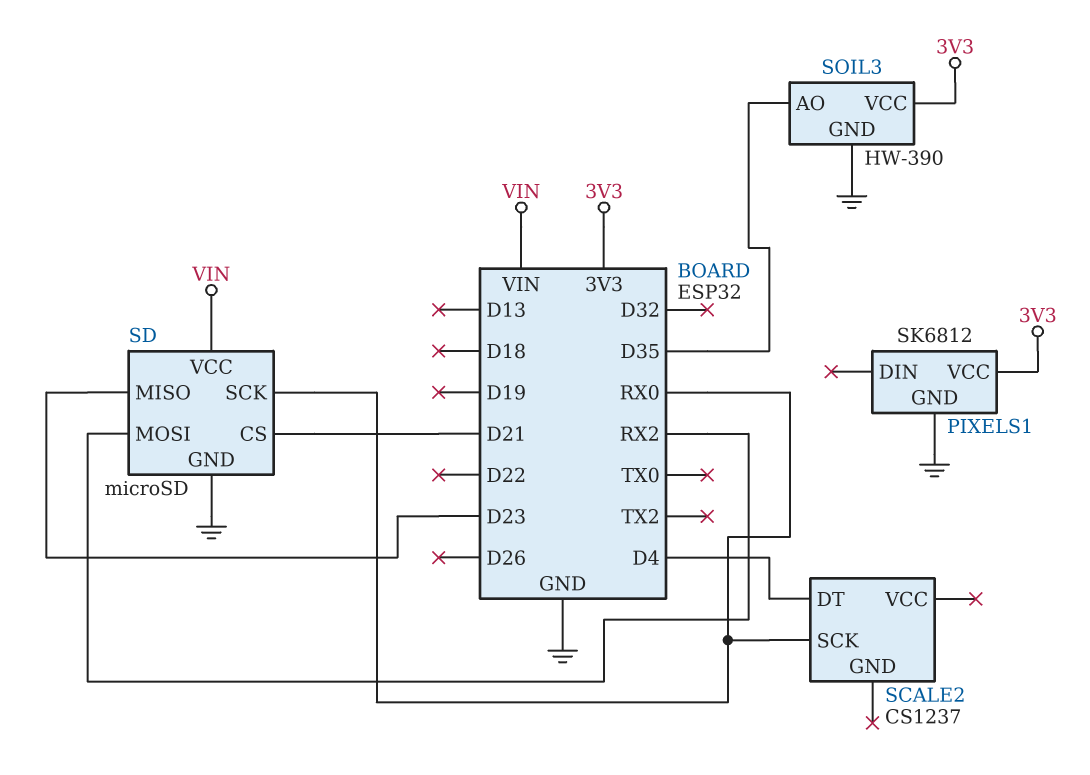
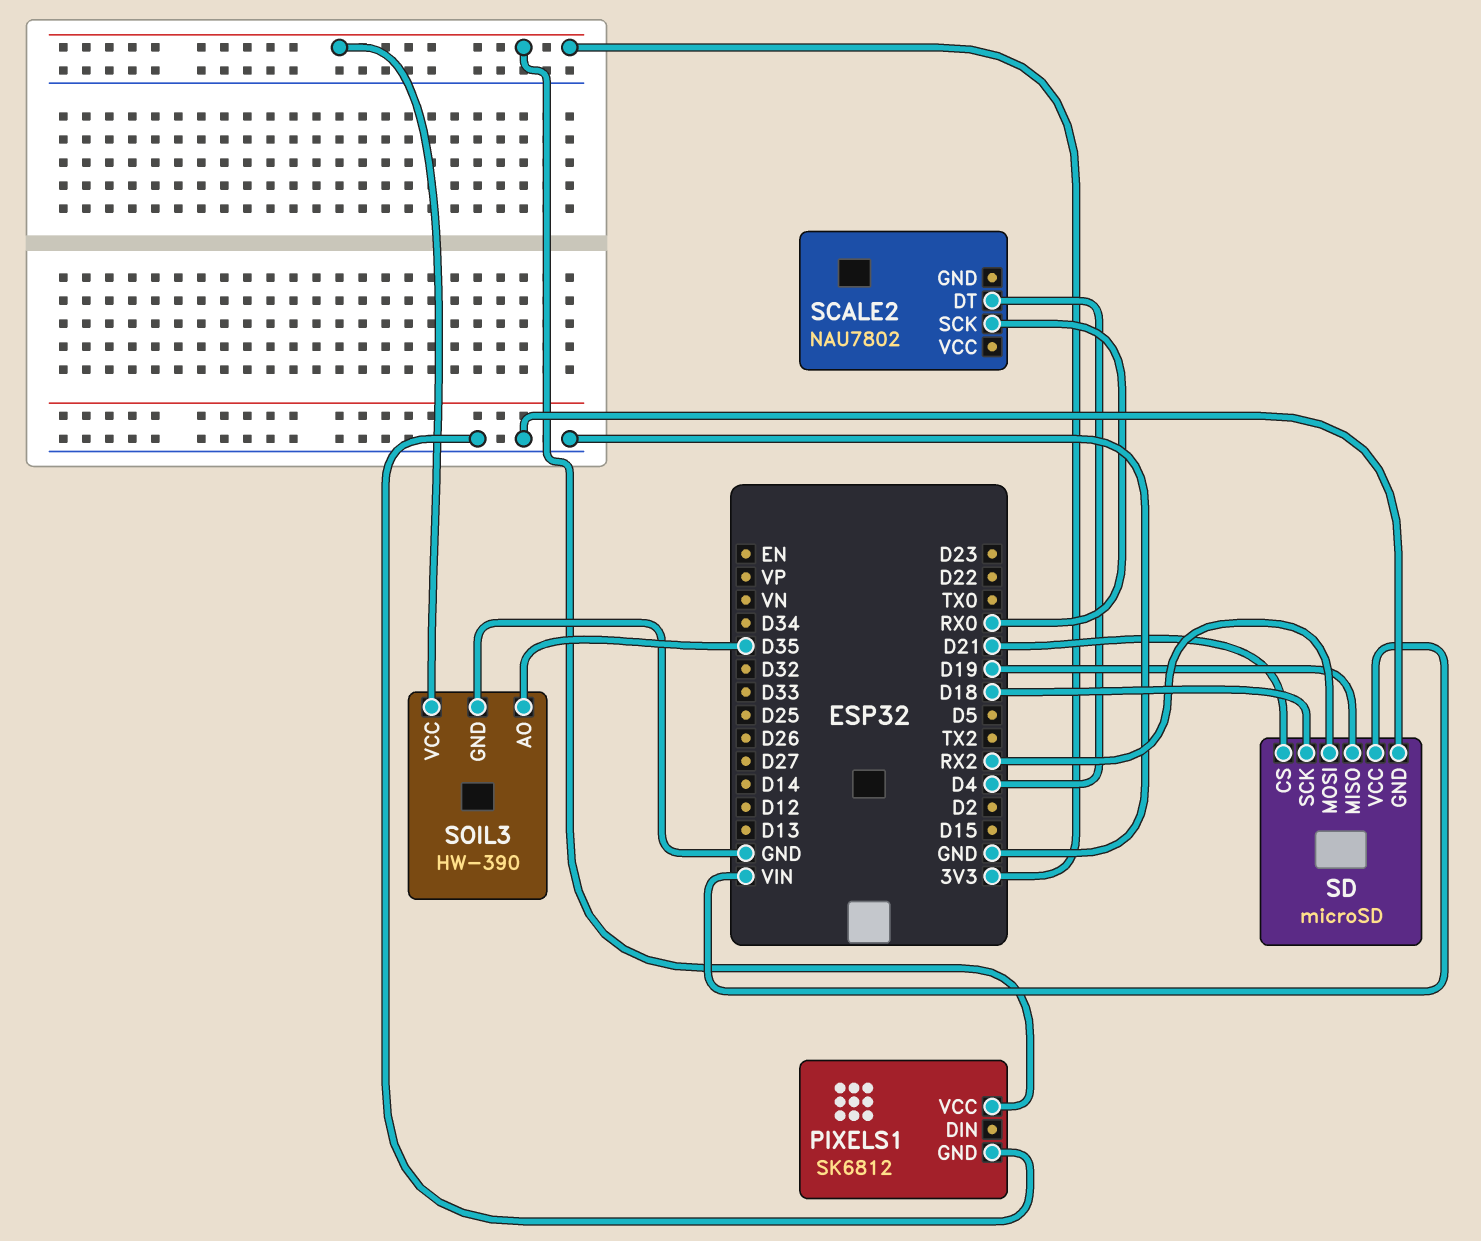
SCALE2: CS1237 -> NAU7802
SD pin MISO: D23 -> D19
SD pin SCK: RX0 -> D18

